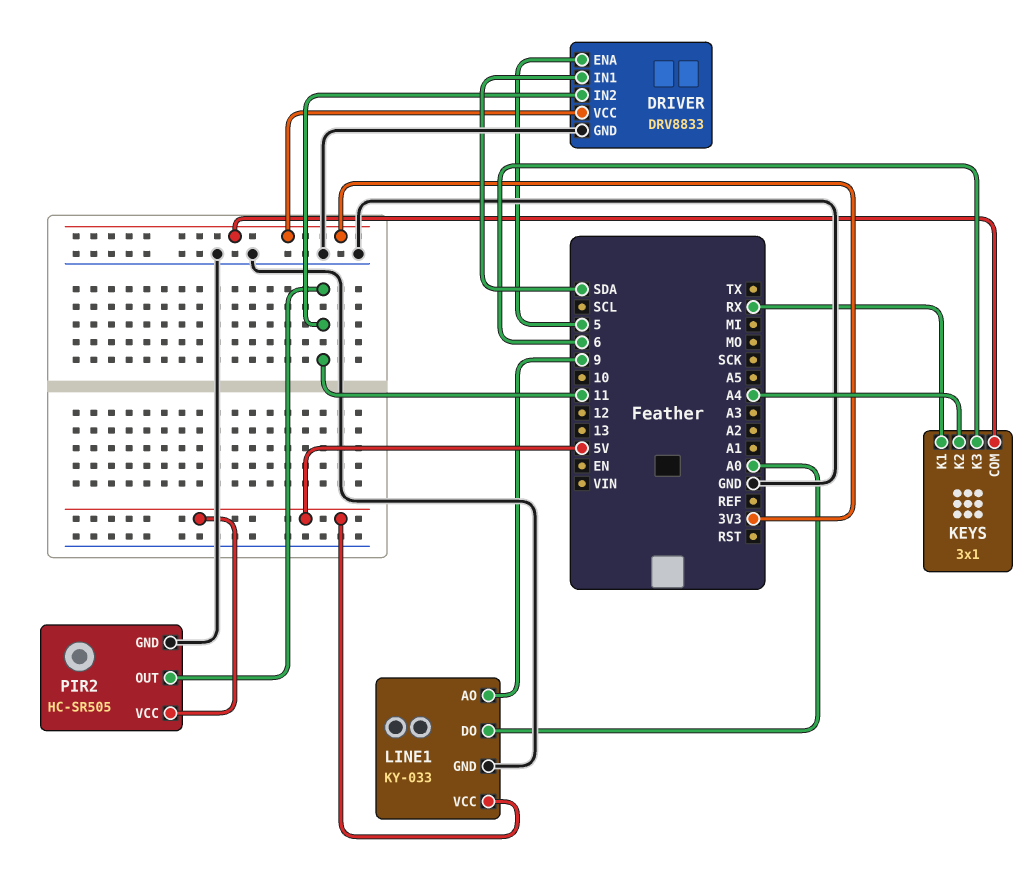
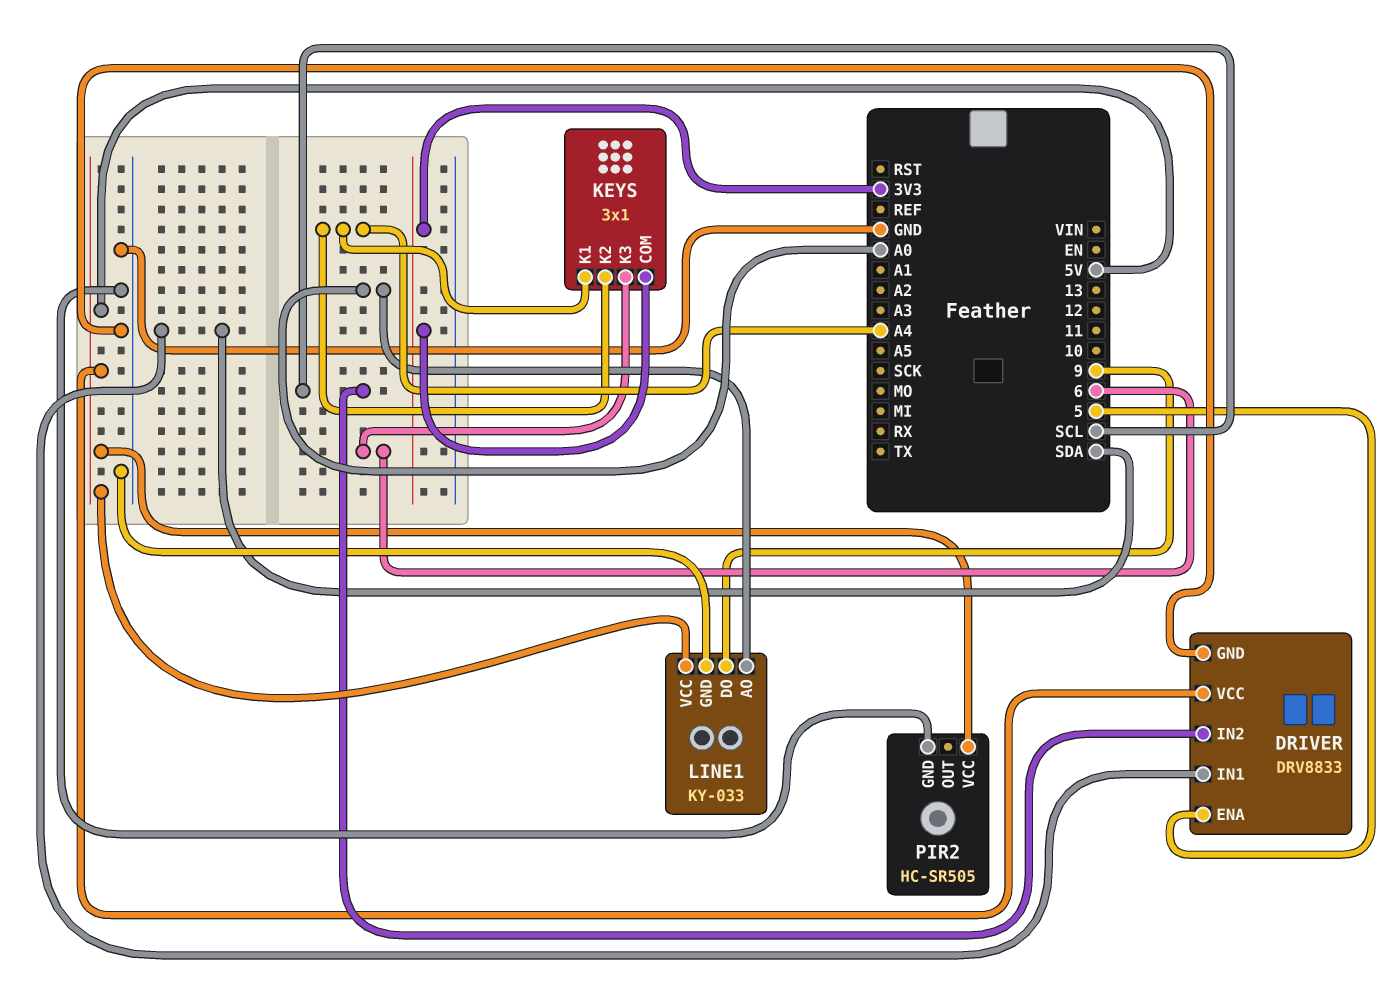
DRIVER pin IN2: 11 -> SCL
DRIVER pin VCC: 3V3 -> 5V
KEYS pin K1: RX -> A4
LINE1 pin AO: 9 -> A0
LINE1 pin DO: A0 -> 9
PIR2 pin OUT: 11 -> none

